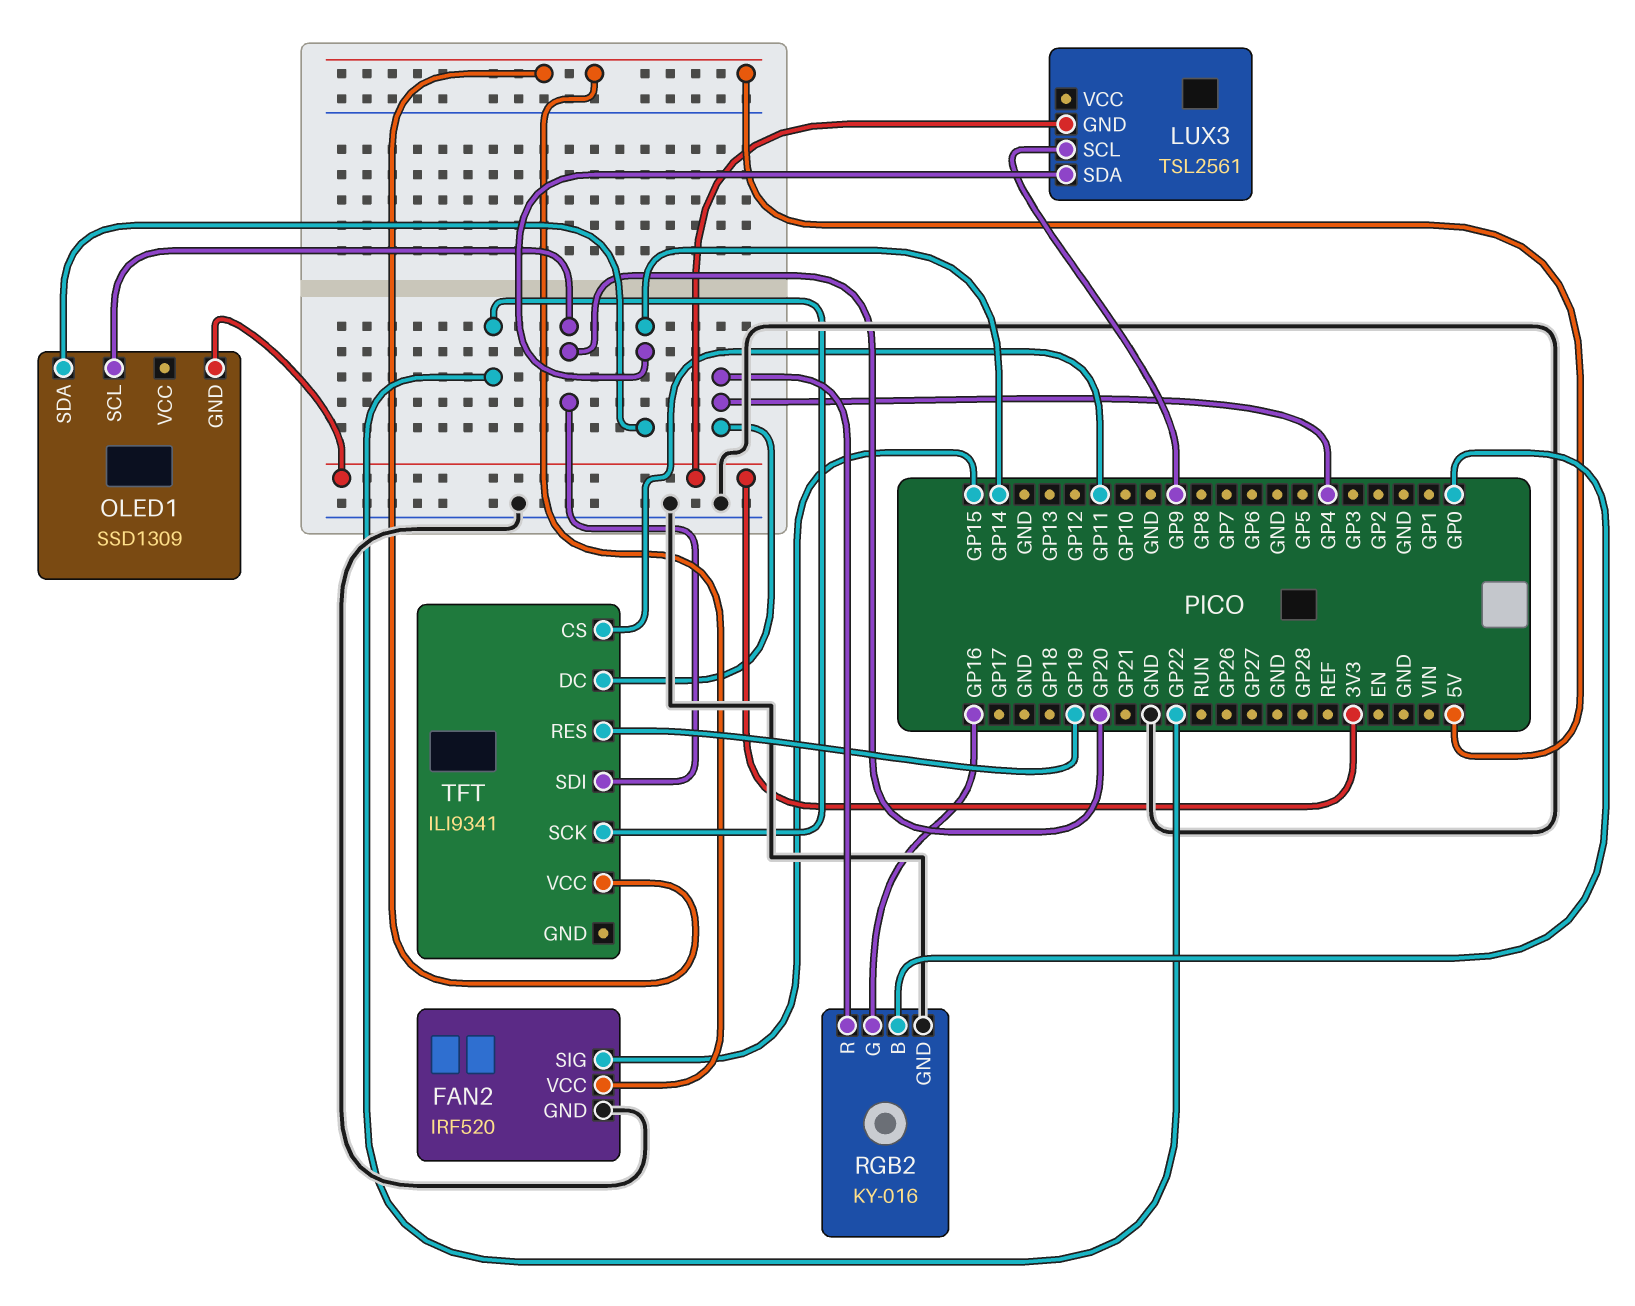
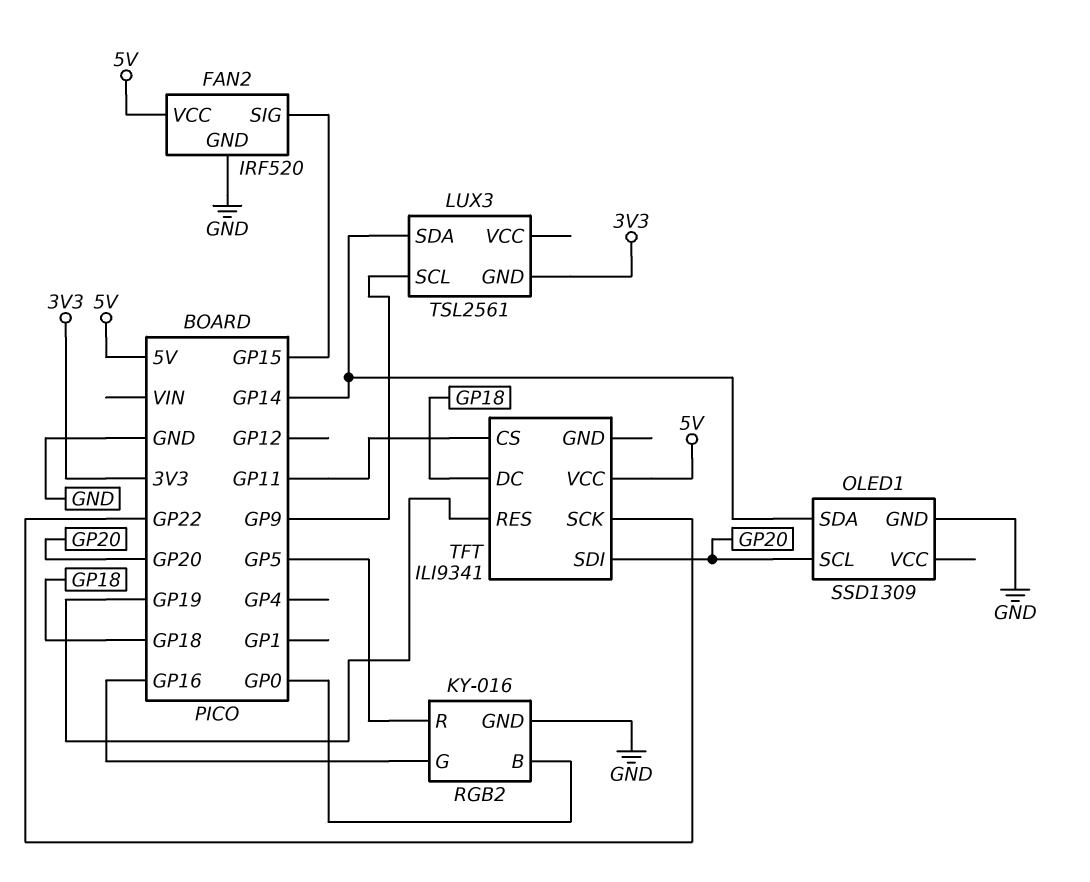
OLED1 pin GND: 3V3 -> GND
RGB2 pin R: GP4 -> GP5
TFT pin DC: GP4 -> GP18

